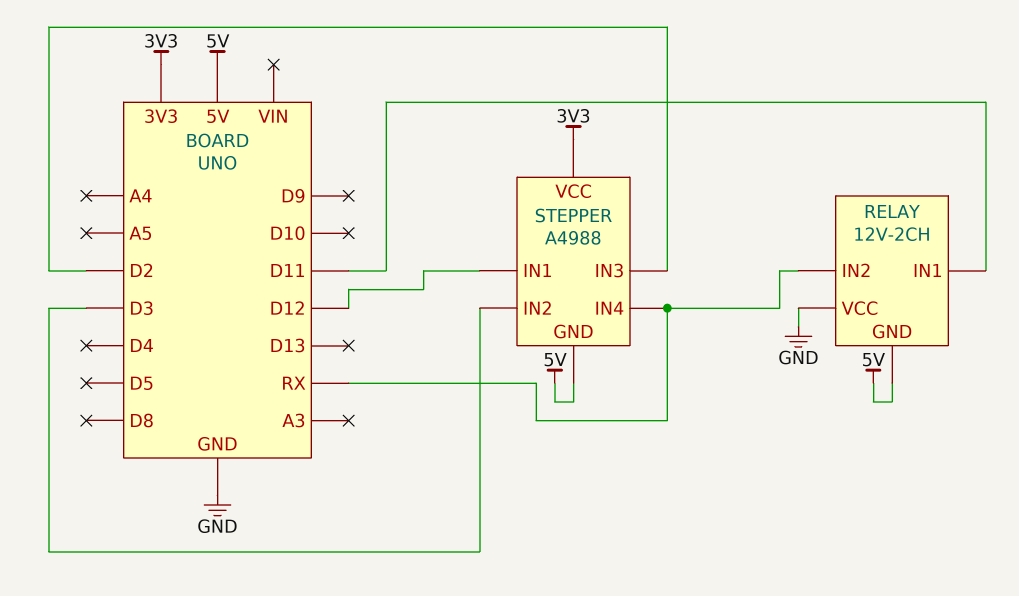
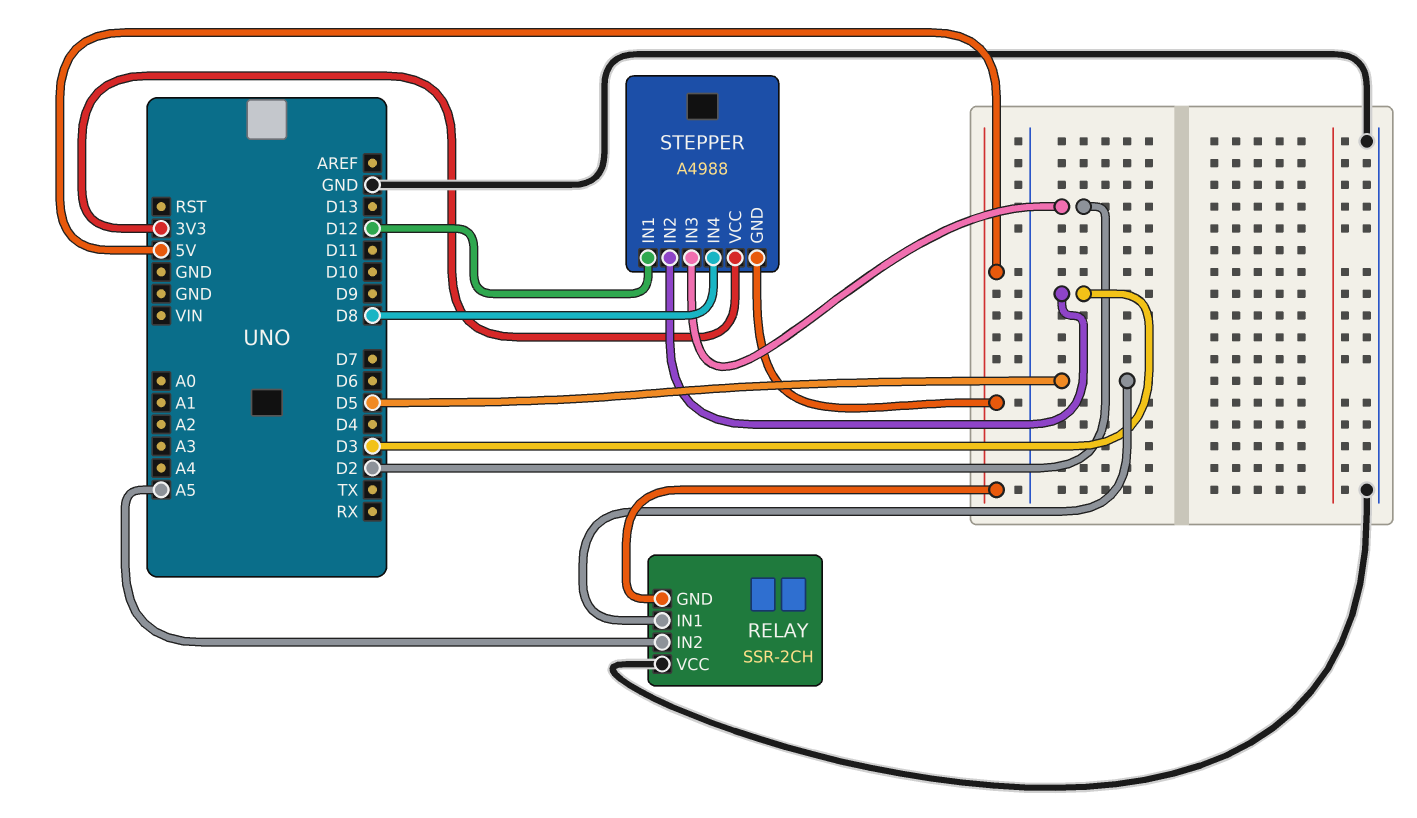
RELAY: 12V-2CH -> SSR-2CH
RELAY pin IN1: D11 -> D5
RELAY pin IN2: RX -> A5
STEPPER pin IN4: RX -> D8

